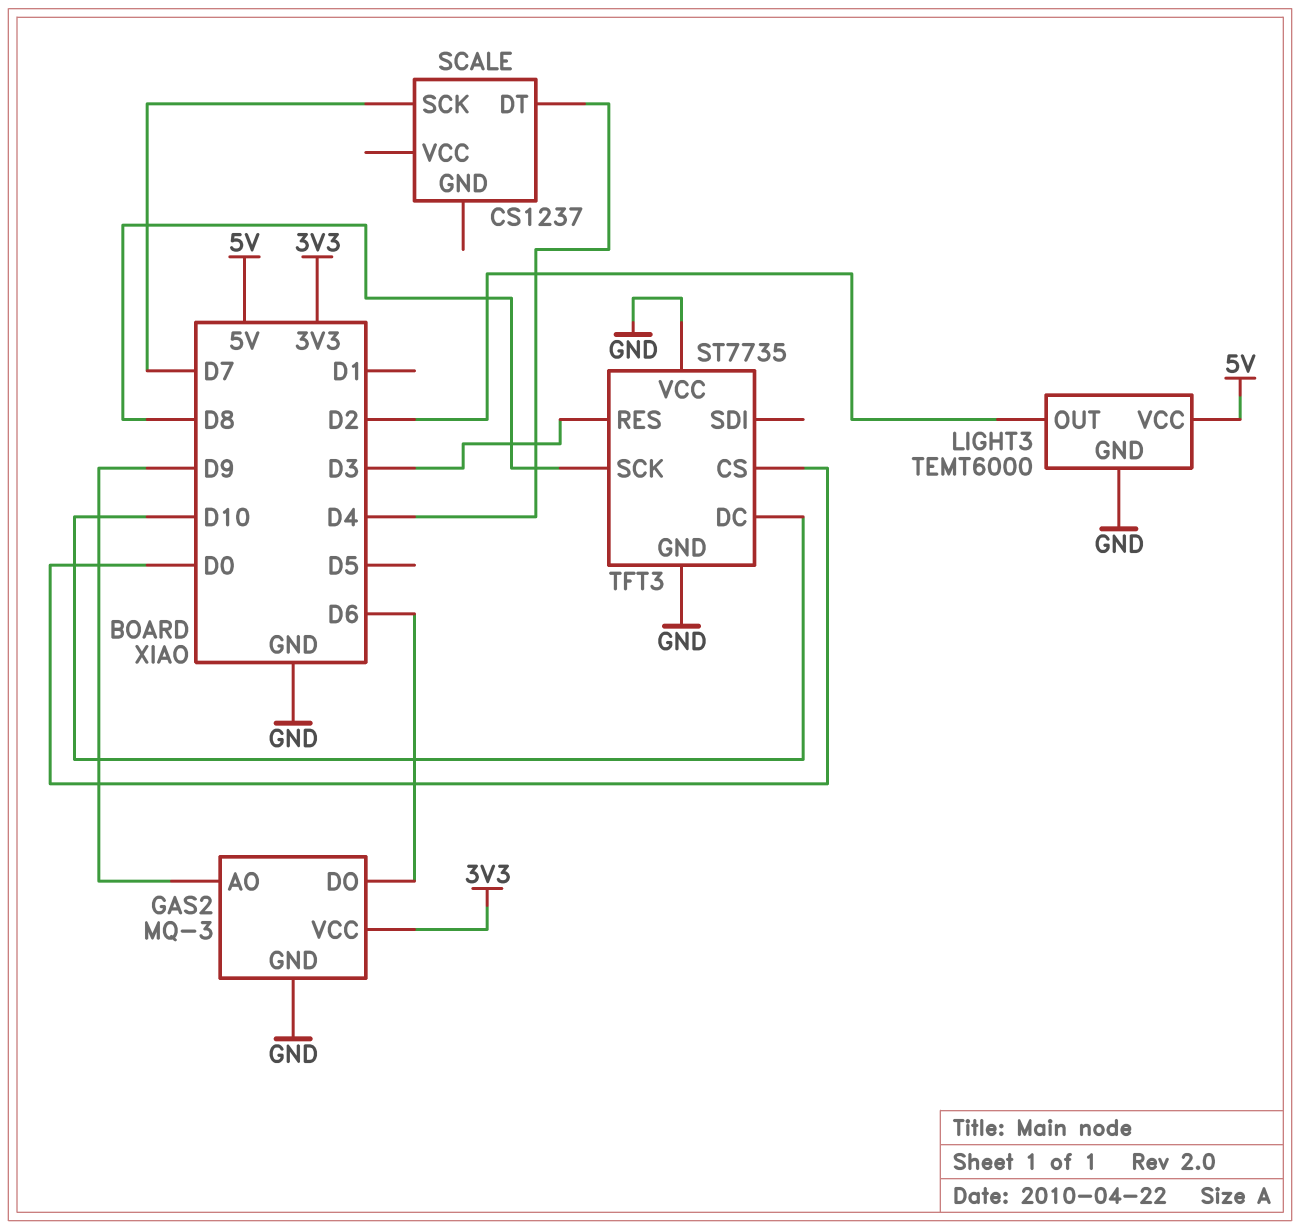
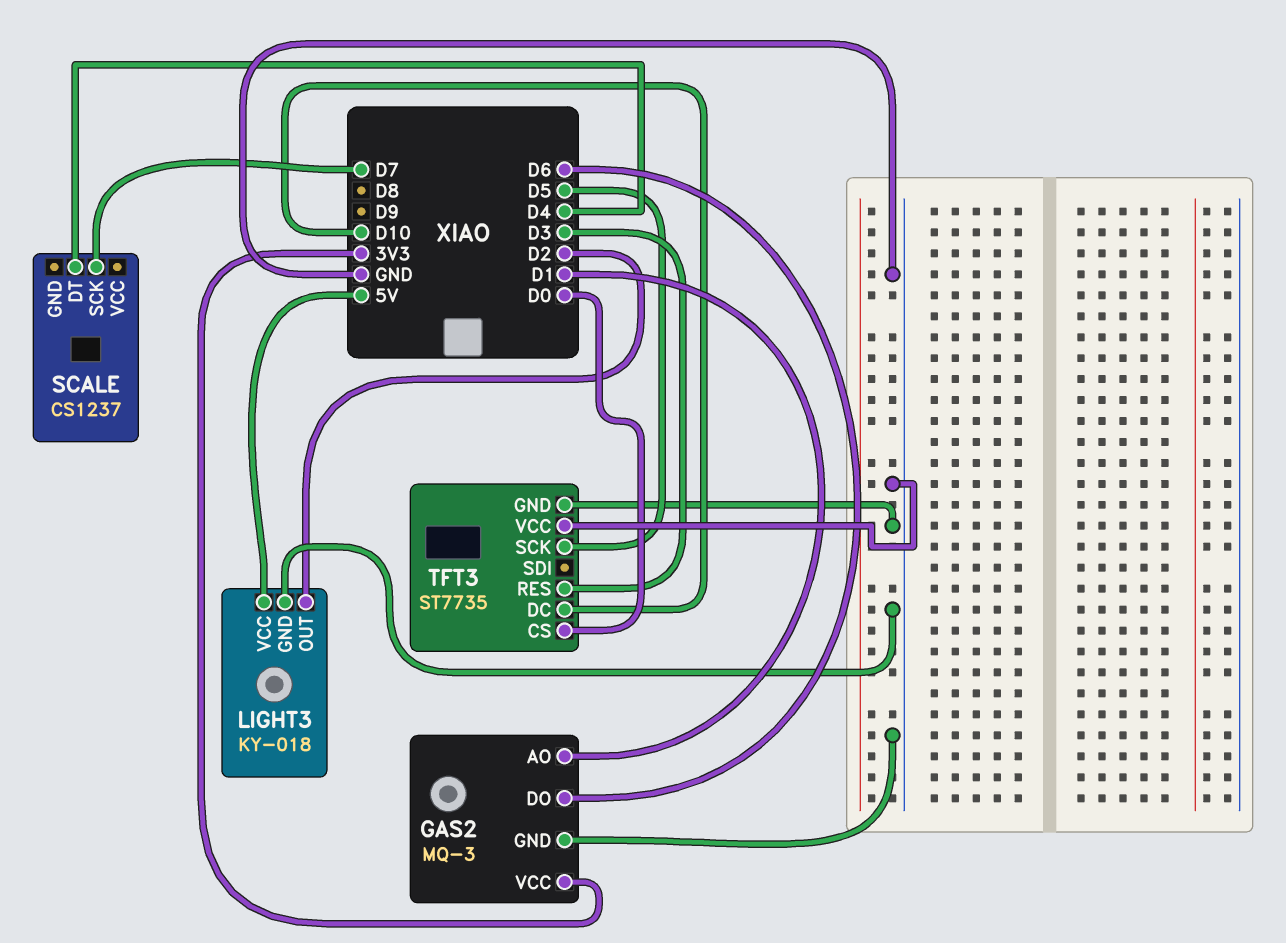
GAS2 pin AO: D9 -> D1
LIGHT3: TEMT6000 -> KY-018
TFT3 pin SCK: D8 -> D5

